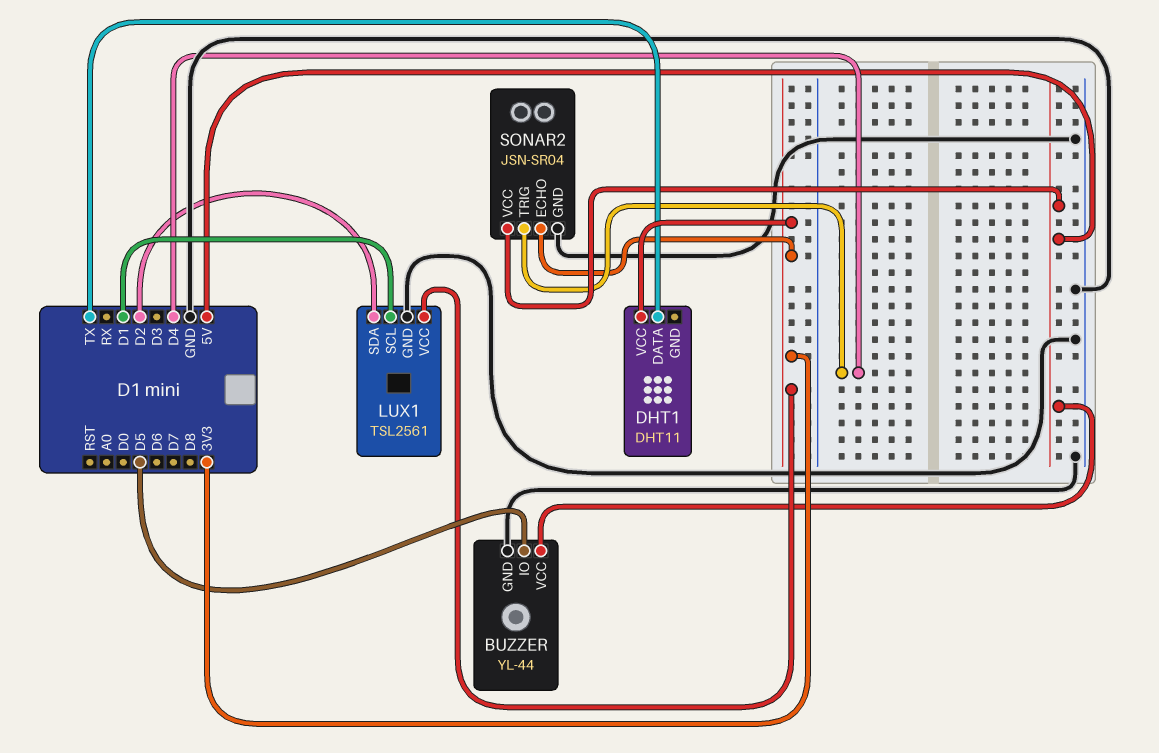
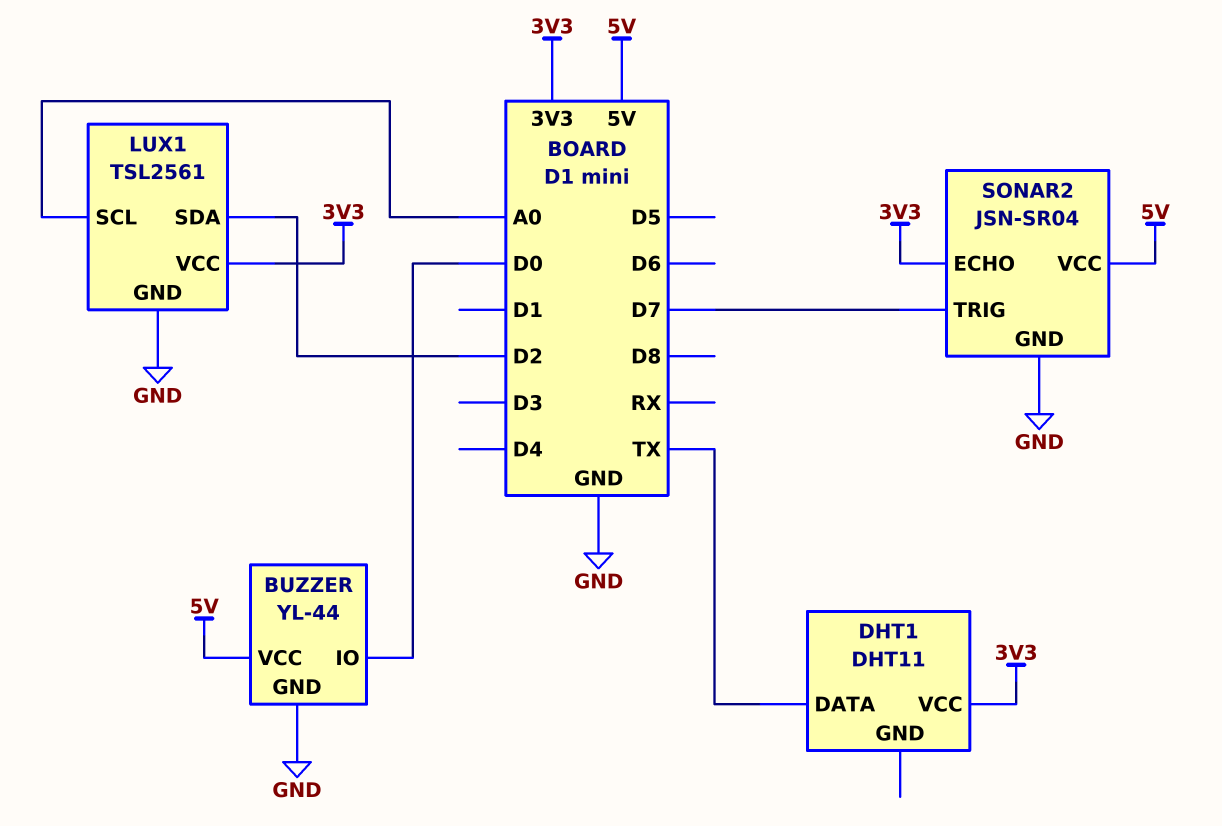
BUZZER pin IO: D5 -> D0
LUX1 pin SCL: D1 -> A0
SONAR2 pin TRIG: D4 -> D7

